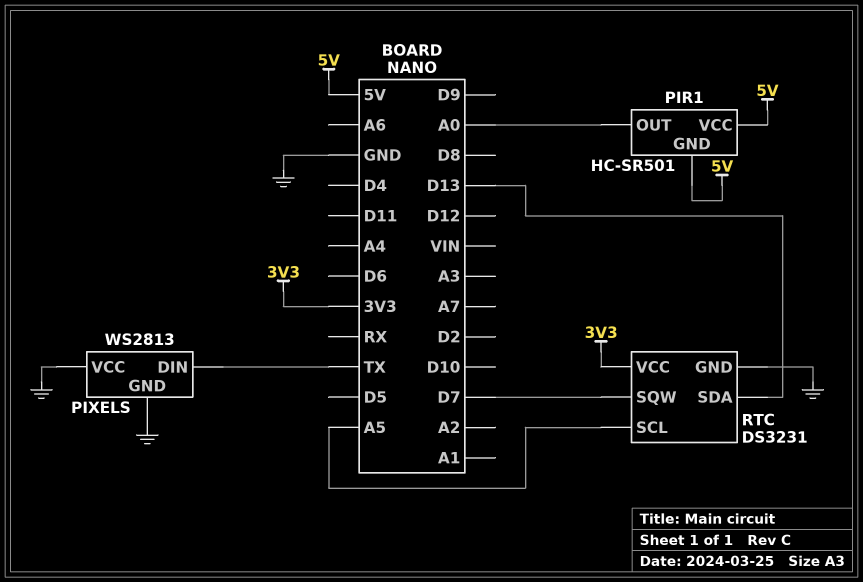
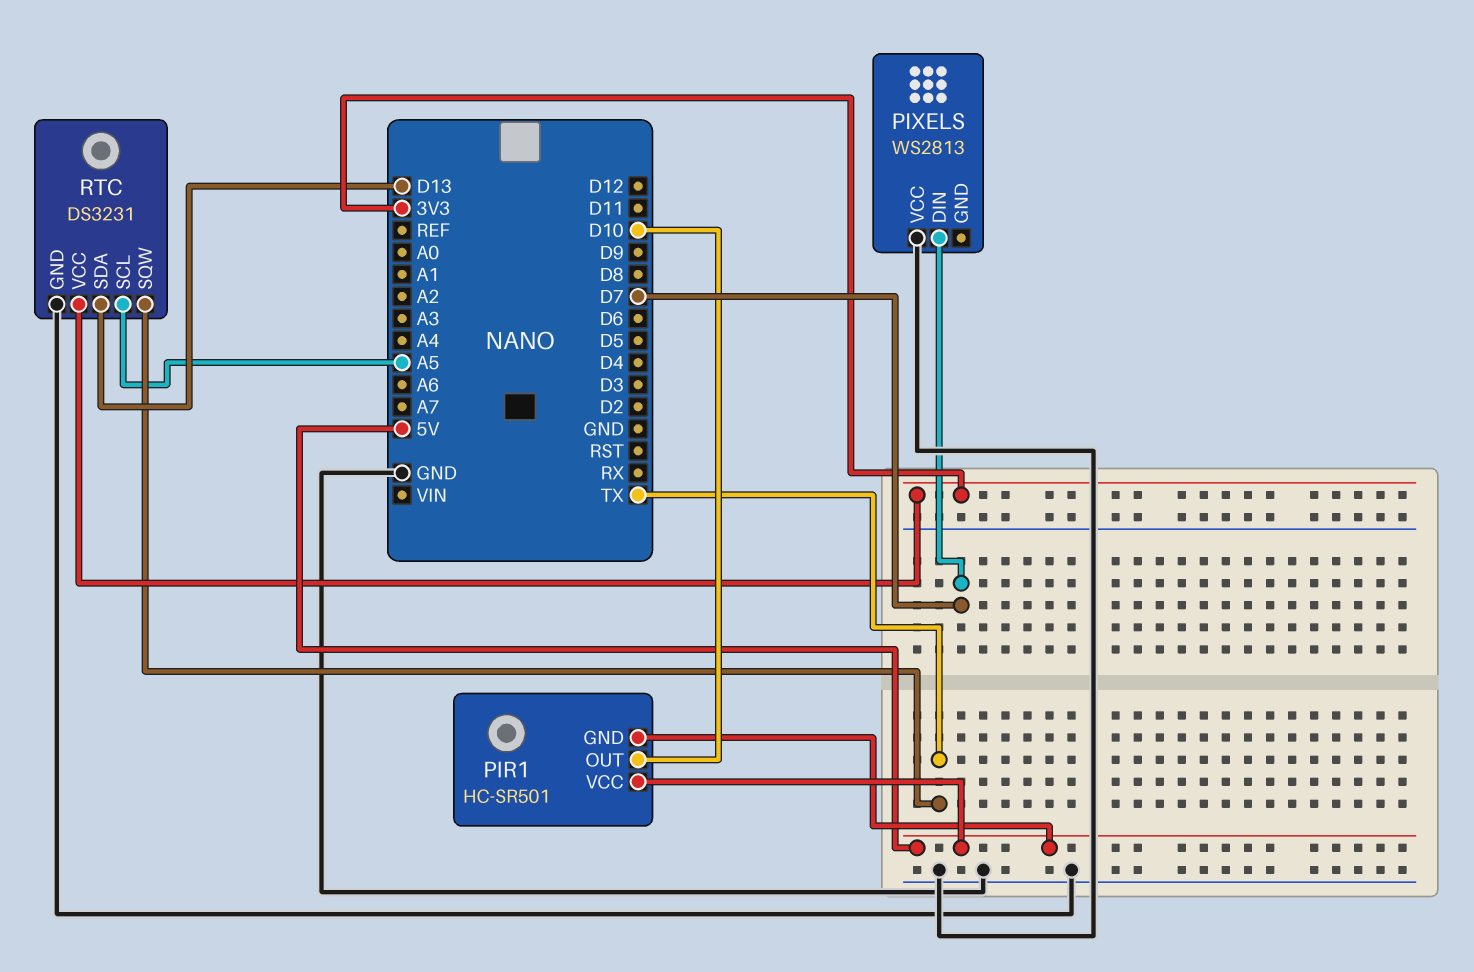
PIR1 pin OUT: A0 -> D10
PIXELS pin DIN: TX -> D7
PIXELS pin GND: GND -> none
RTC pin SQW: D7 -> TX

